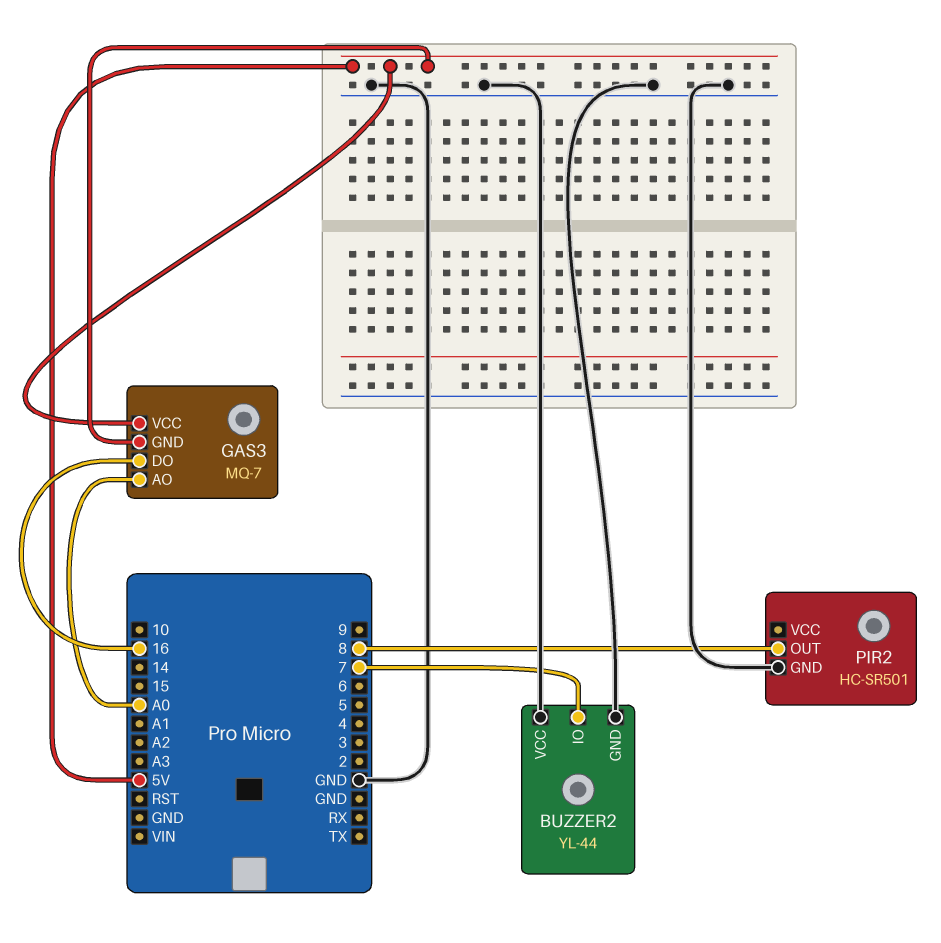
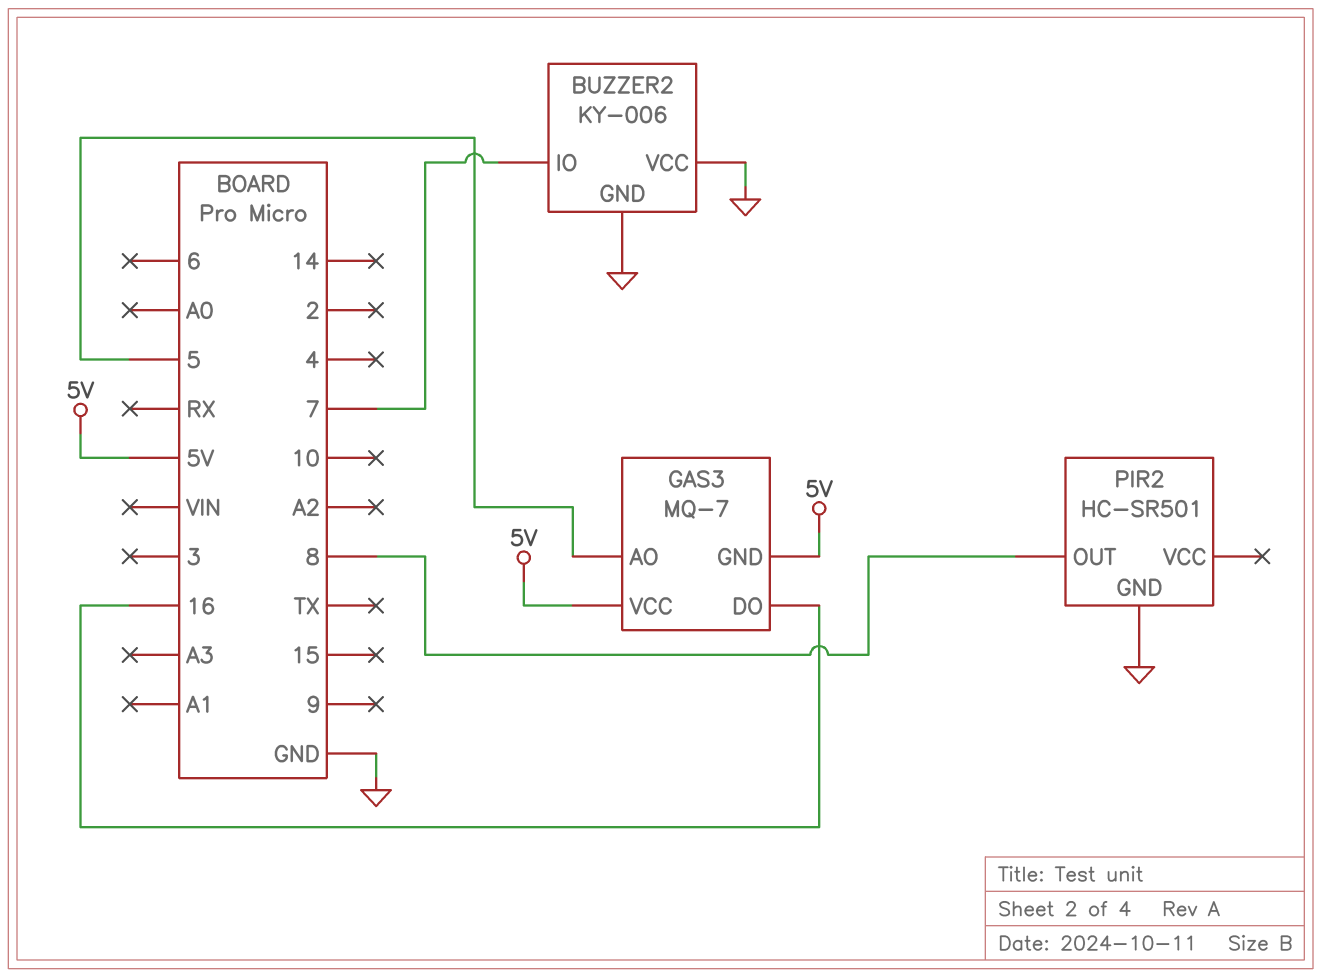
BUZZER2: YL-44 -> KY-006
GAS3 pin AO: A0 -> 5

